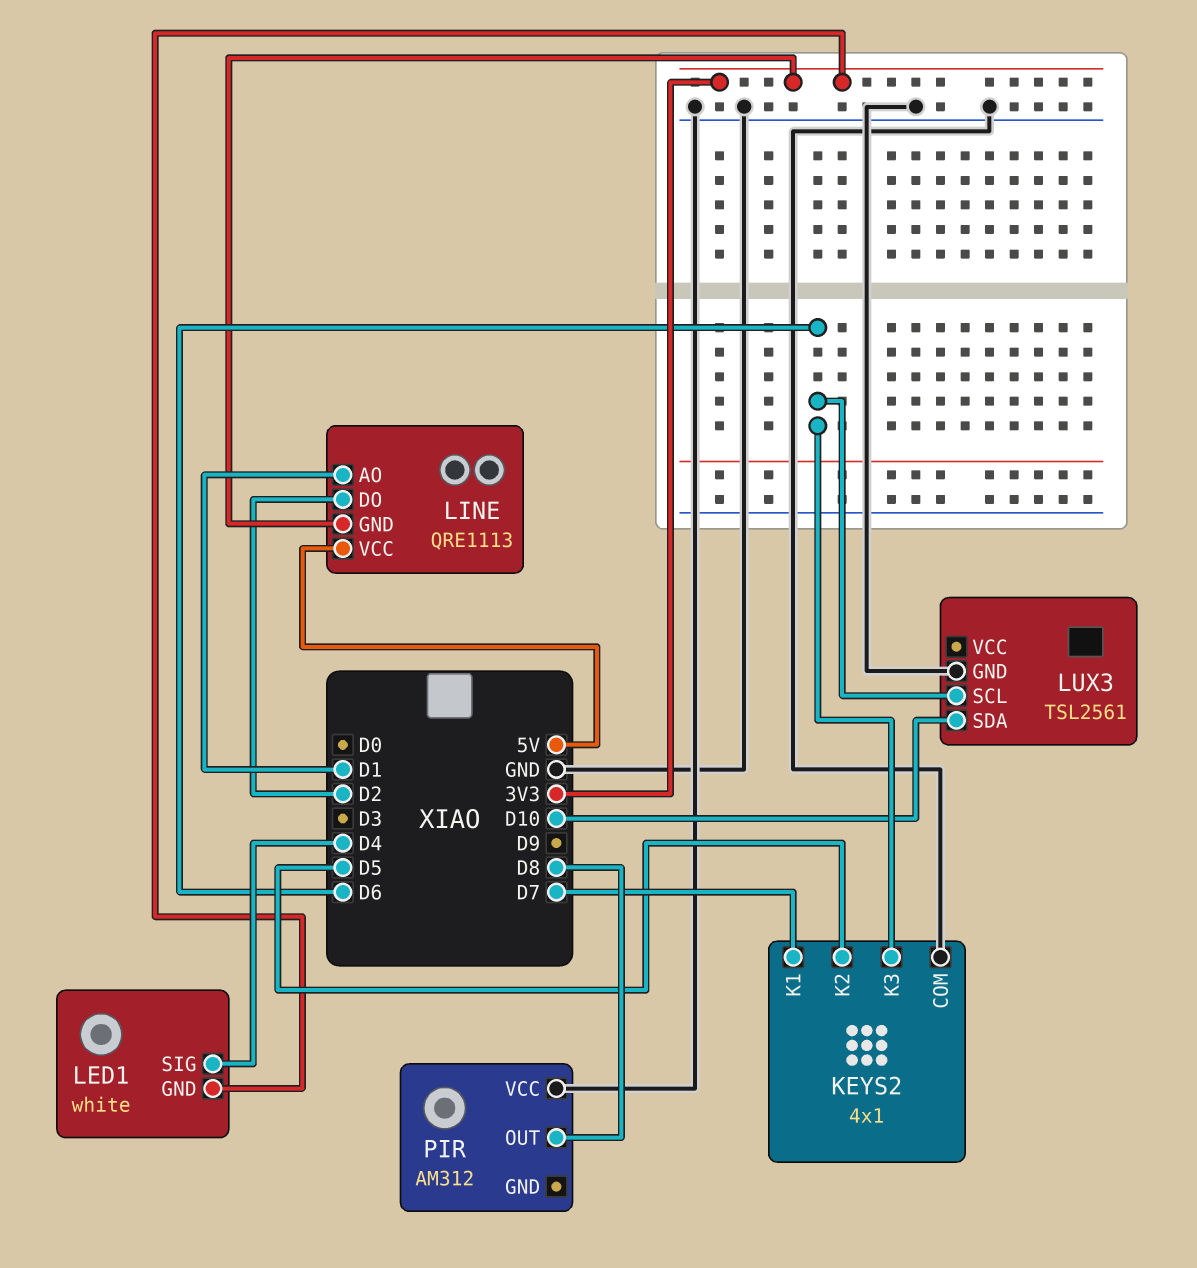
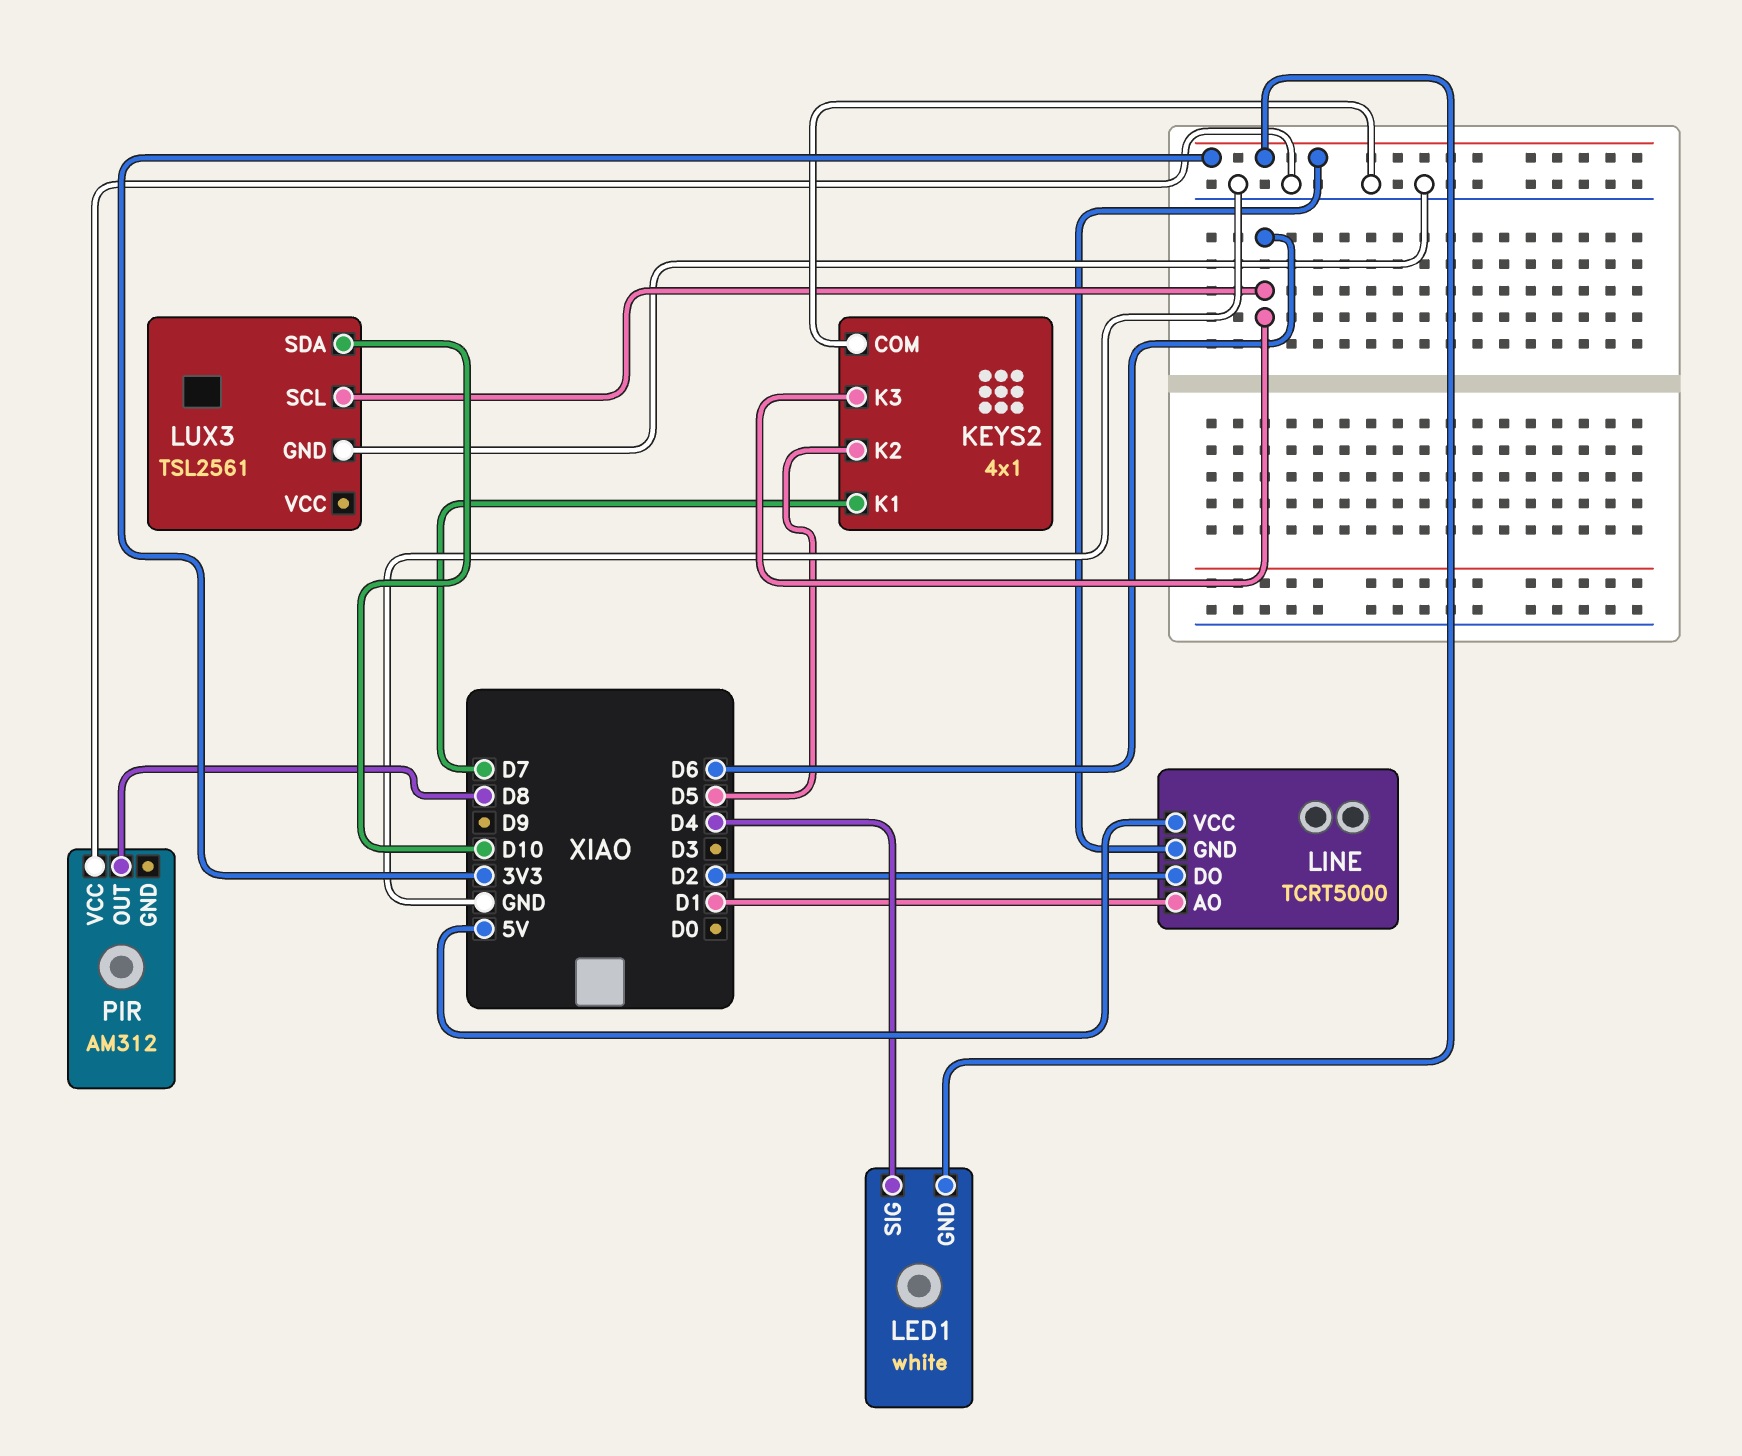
LINE: QRE1113 -> TCRT5000

